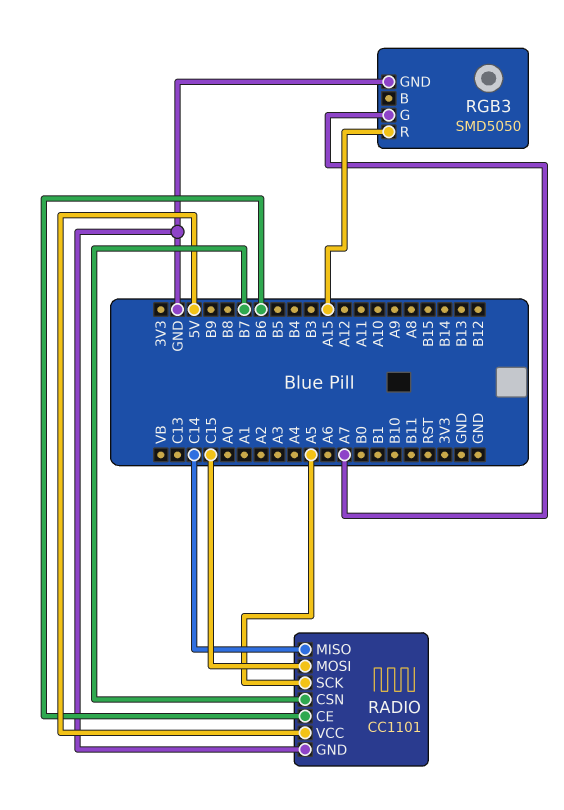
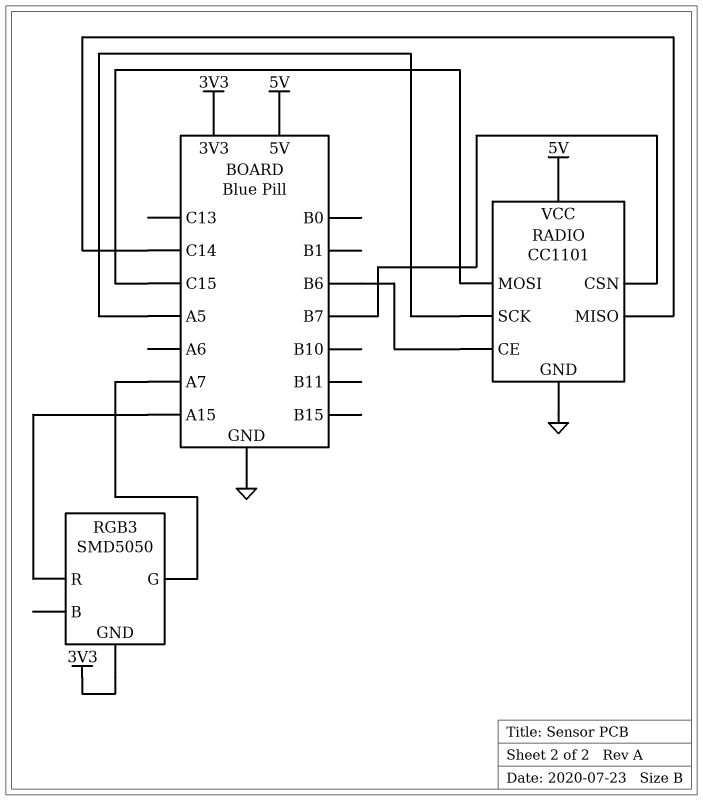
RGB3 pin GND: GND -> 3V3

